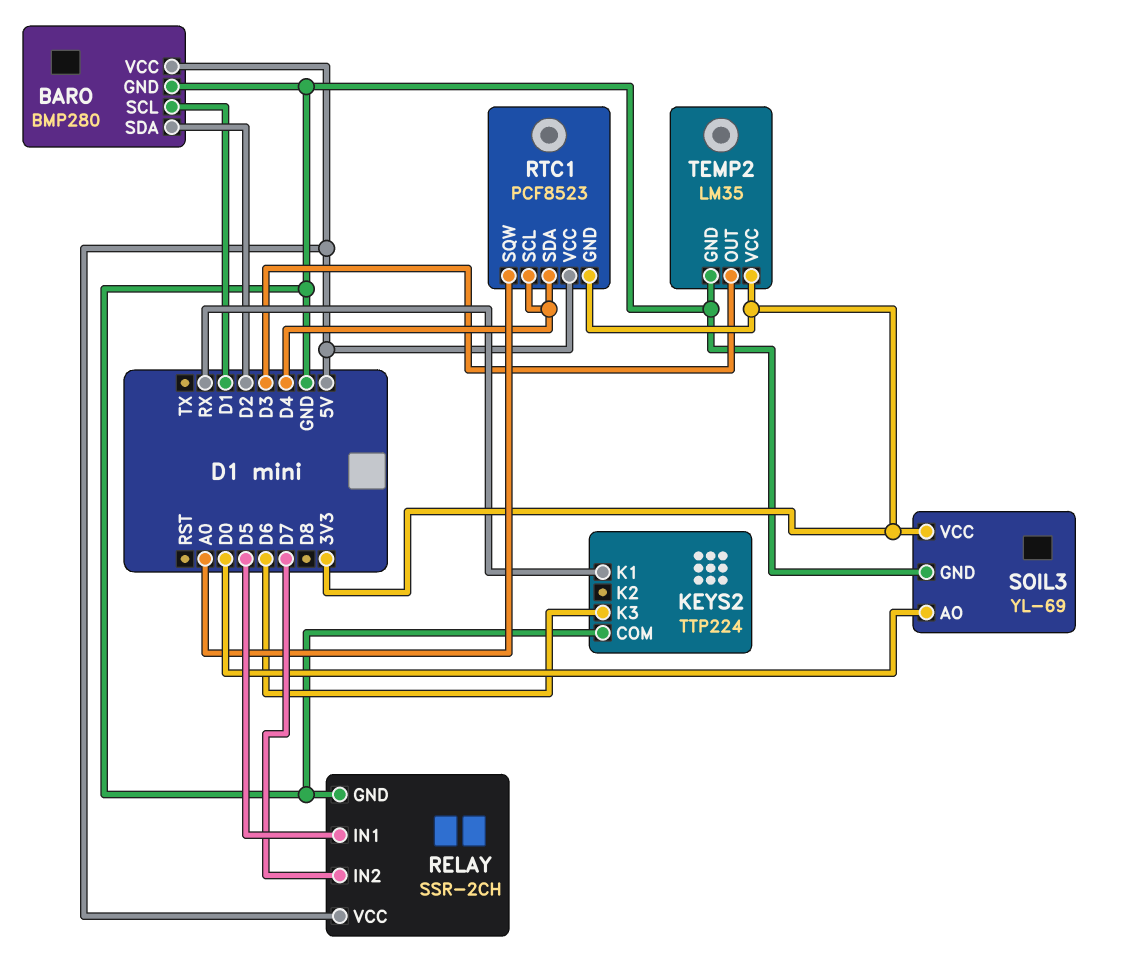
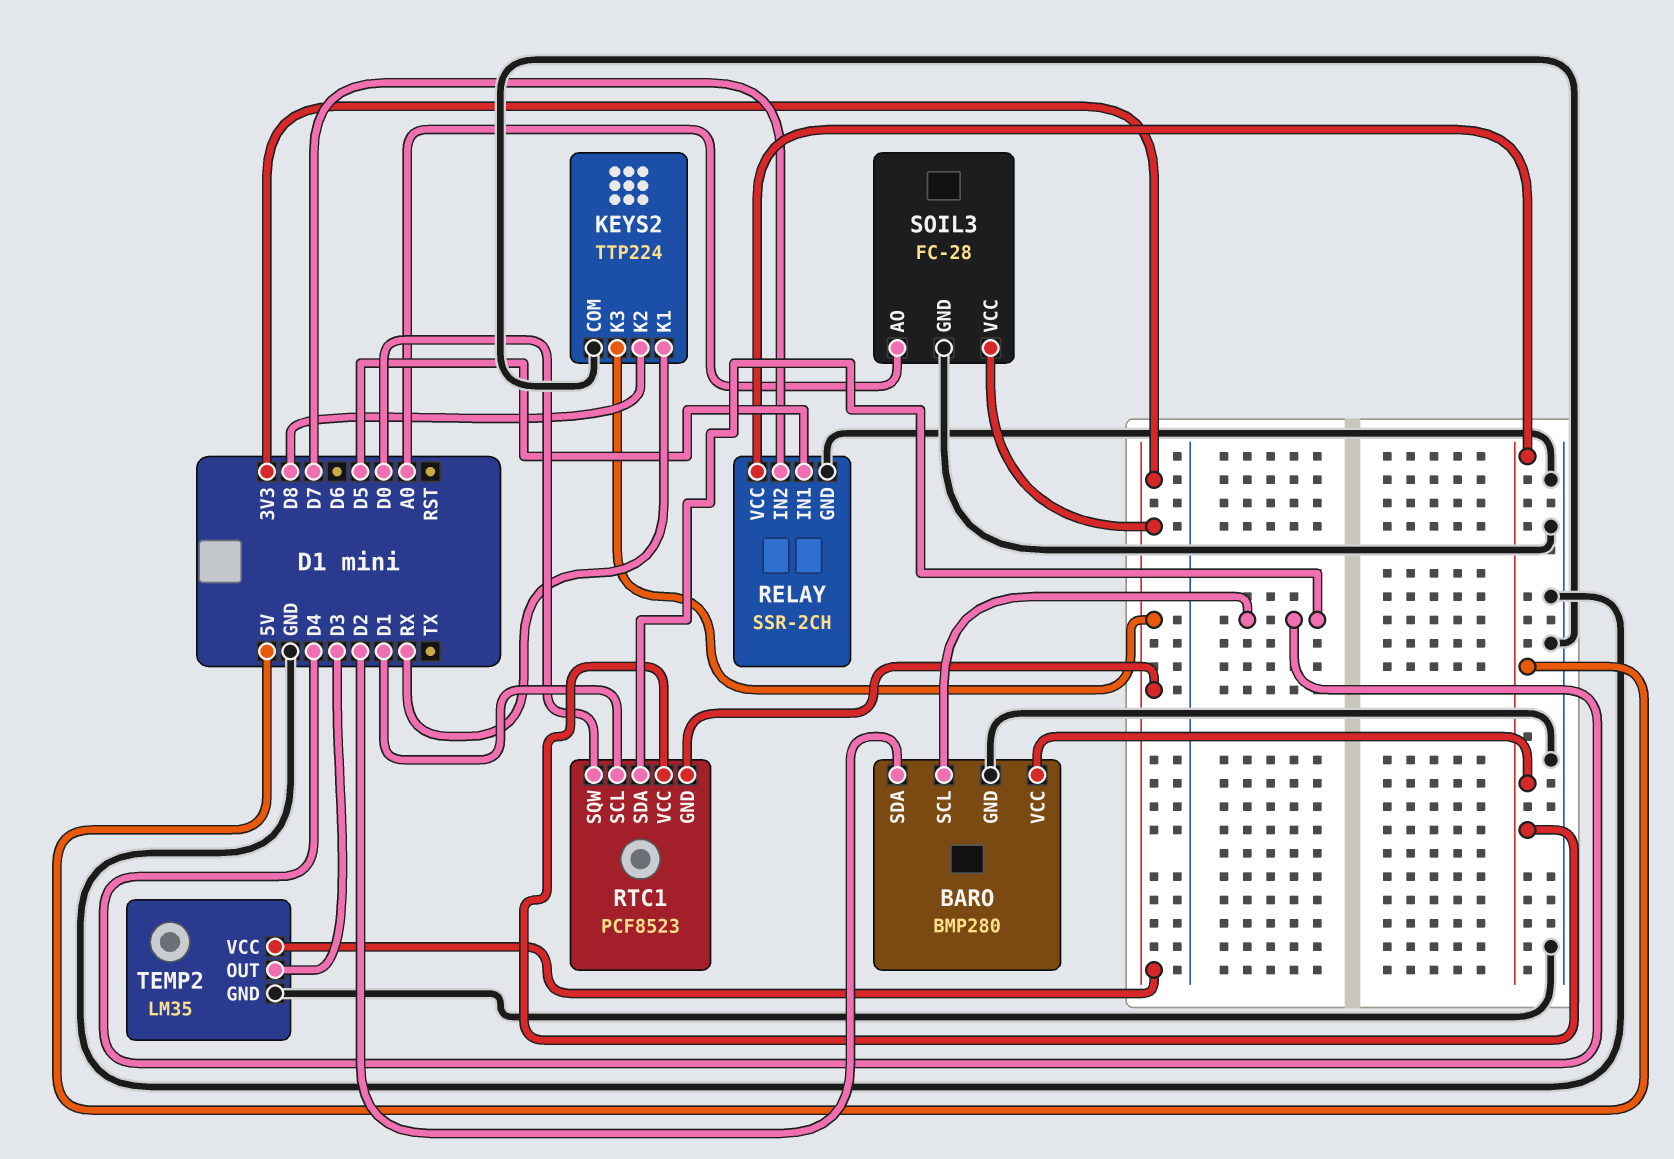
BARO pin SCL: D1 -> D4
KEYS2 pin K2: none -> D8
KEYS2 pin K3: D6 -> 3V3
RTC1 pin SCL: D4 -> D1
RTC1 pin SQW: A0 -> D0
SOIL3: YL-69 -> FC-28
SOIL3 pin AO: D0 -> A0

